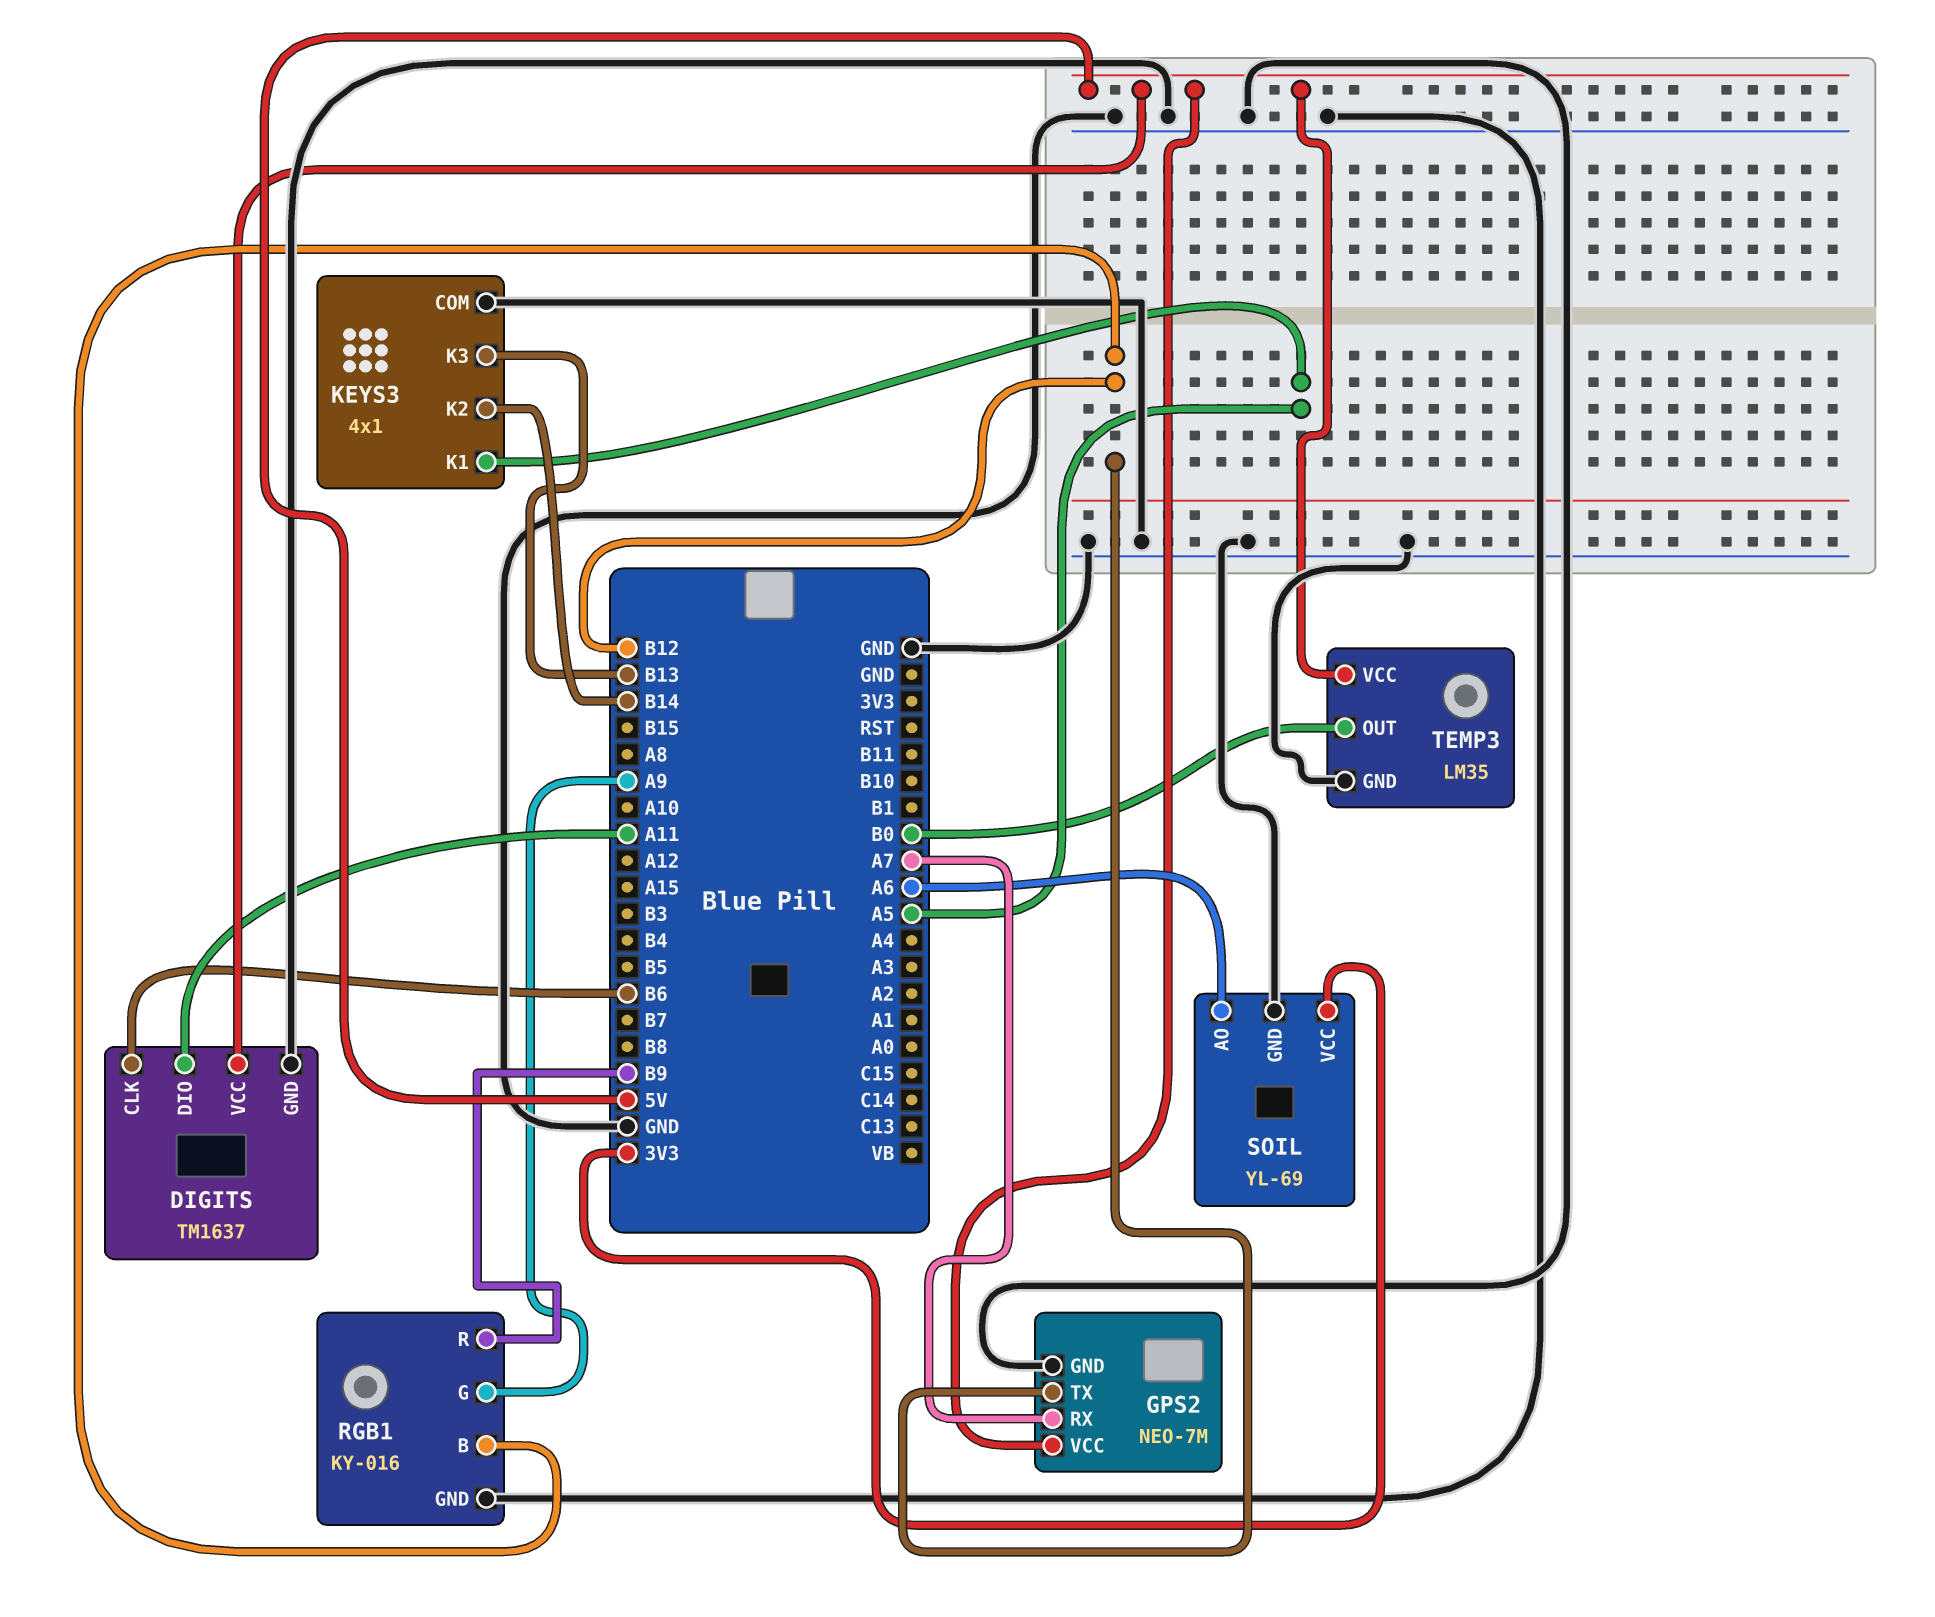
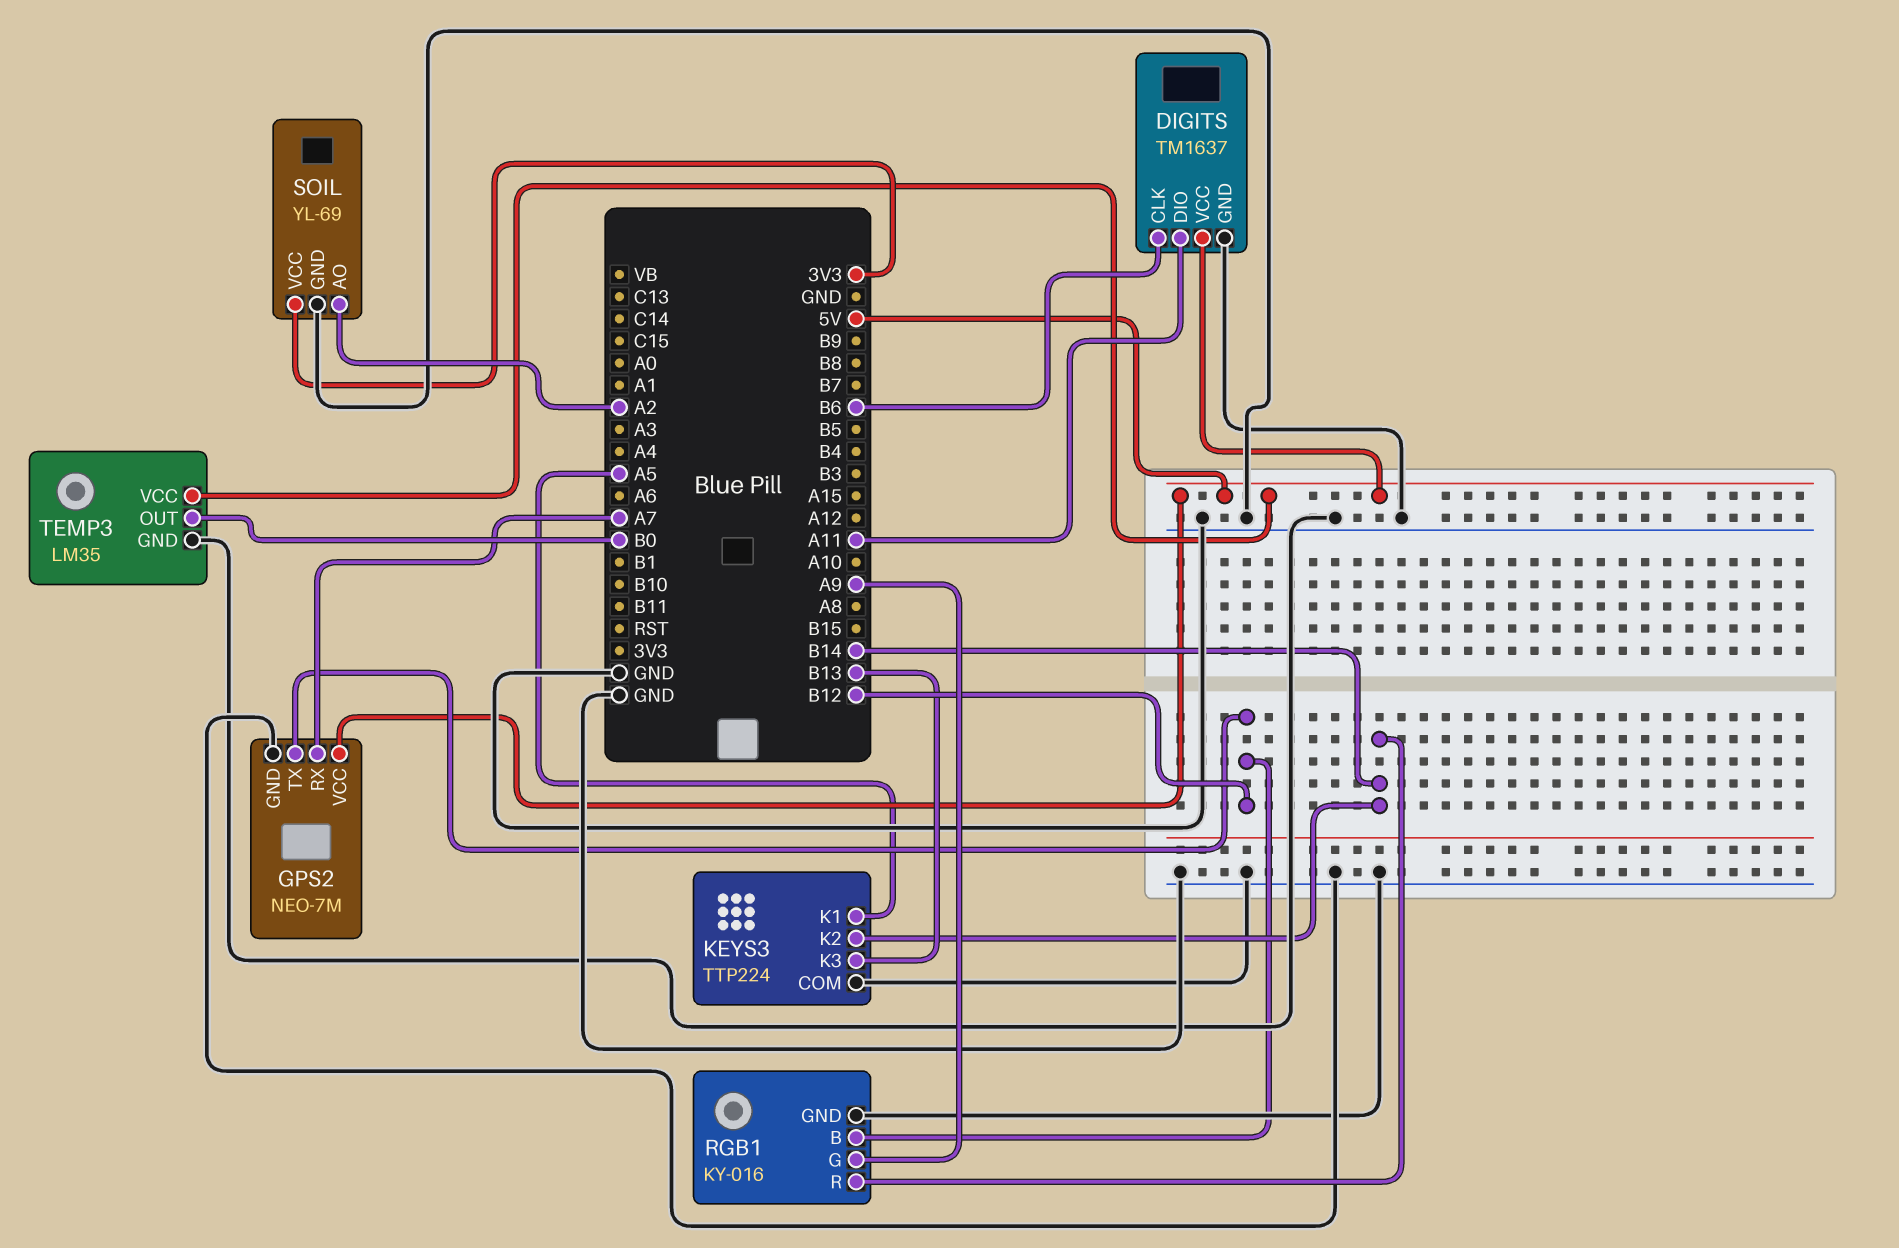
KEYS3: 4x1 -> TTP224
RGB1 pin R: B9 -> B14
SOIL pin AO: A6 -> A2

